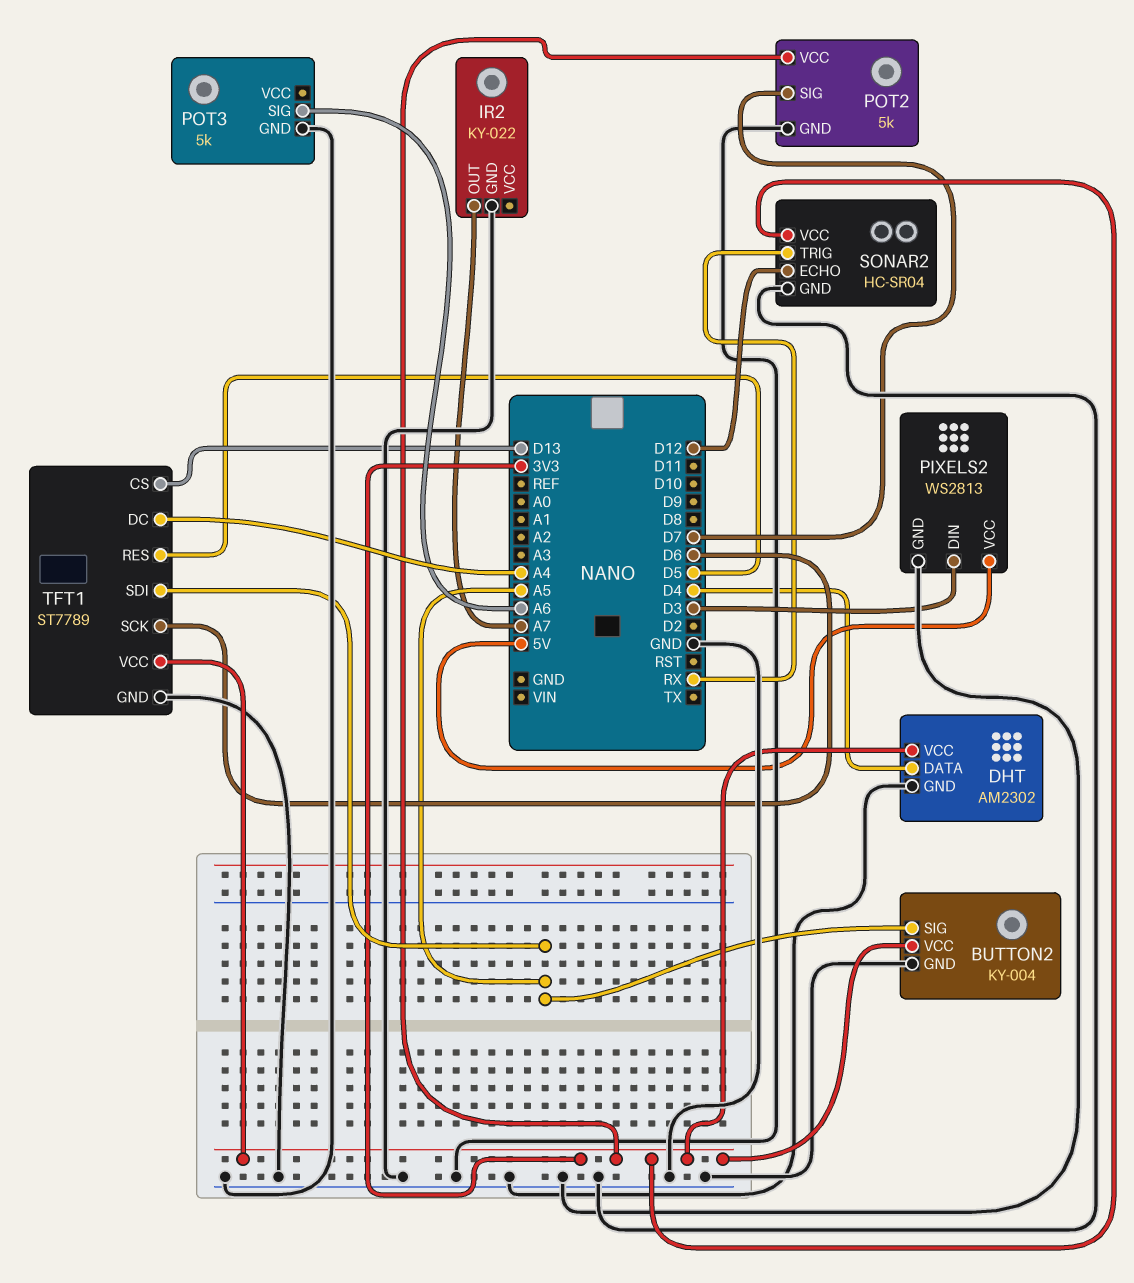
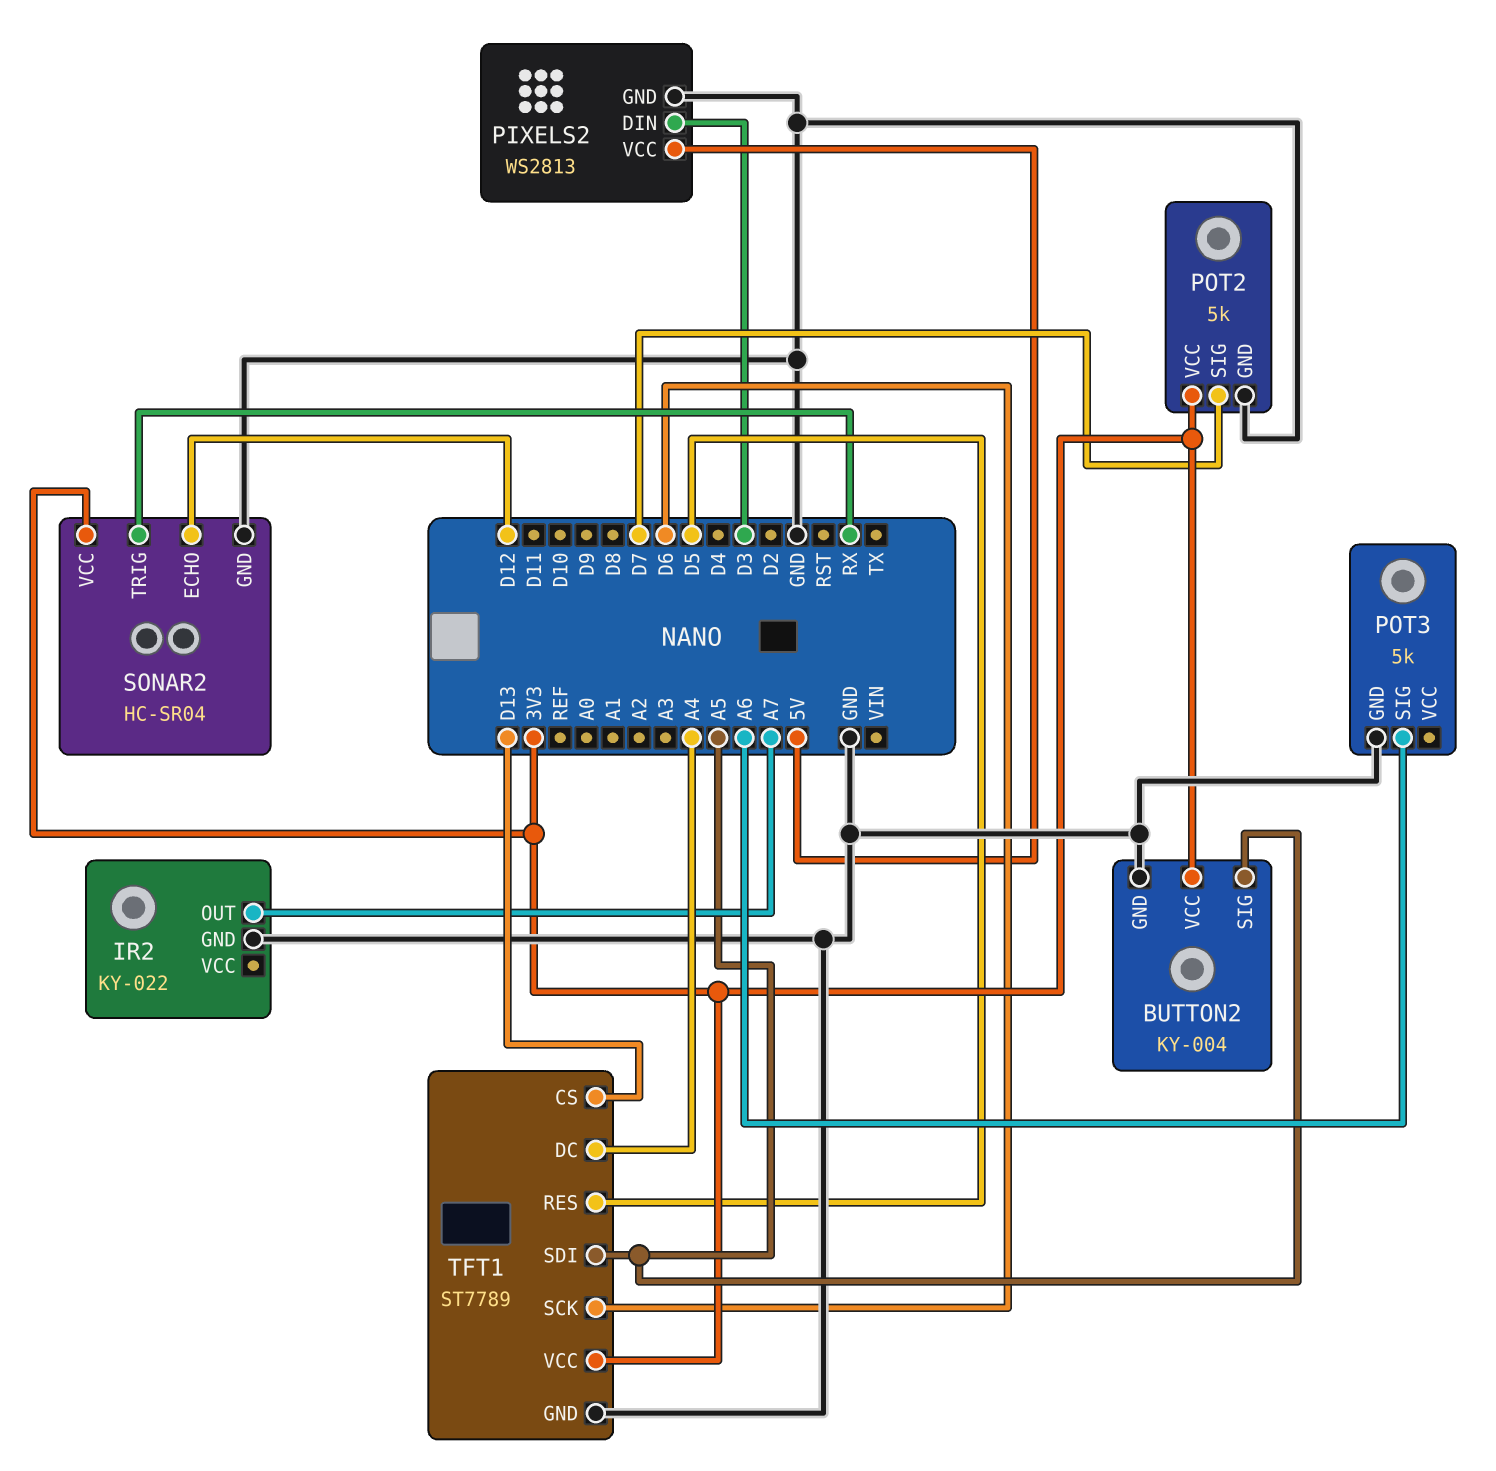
DHT: AM2302 -> none
DHT pin DATA: D4 -> none
DHT pin GND: GND -> none
DHT pin VCC: 3V3 -> none

